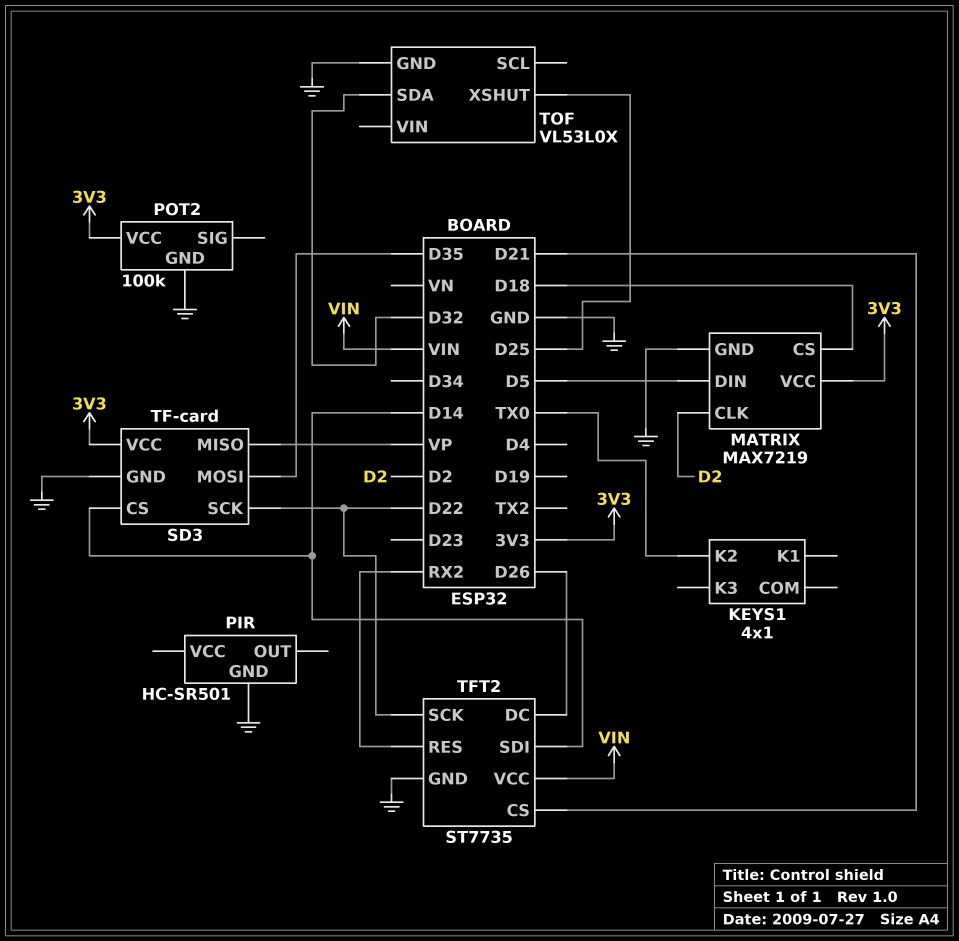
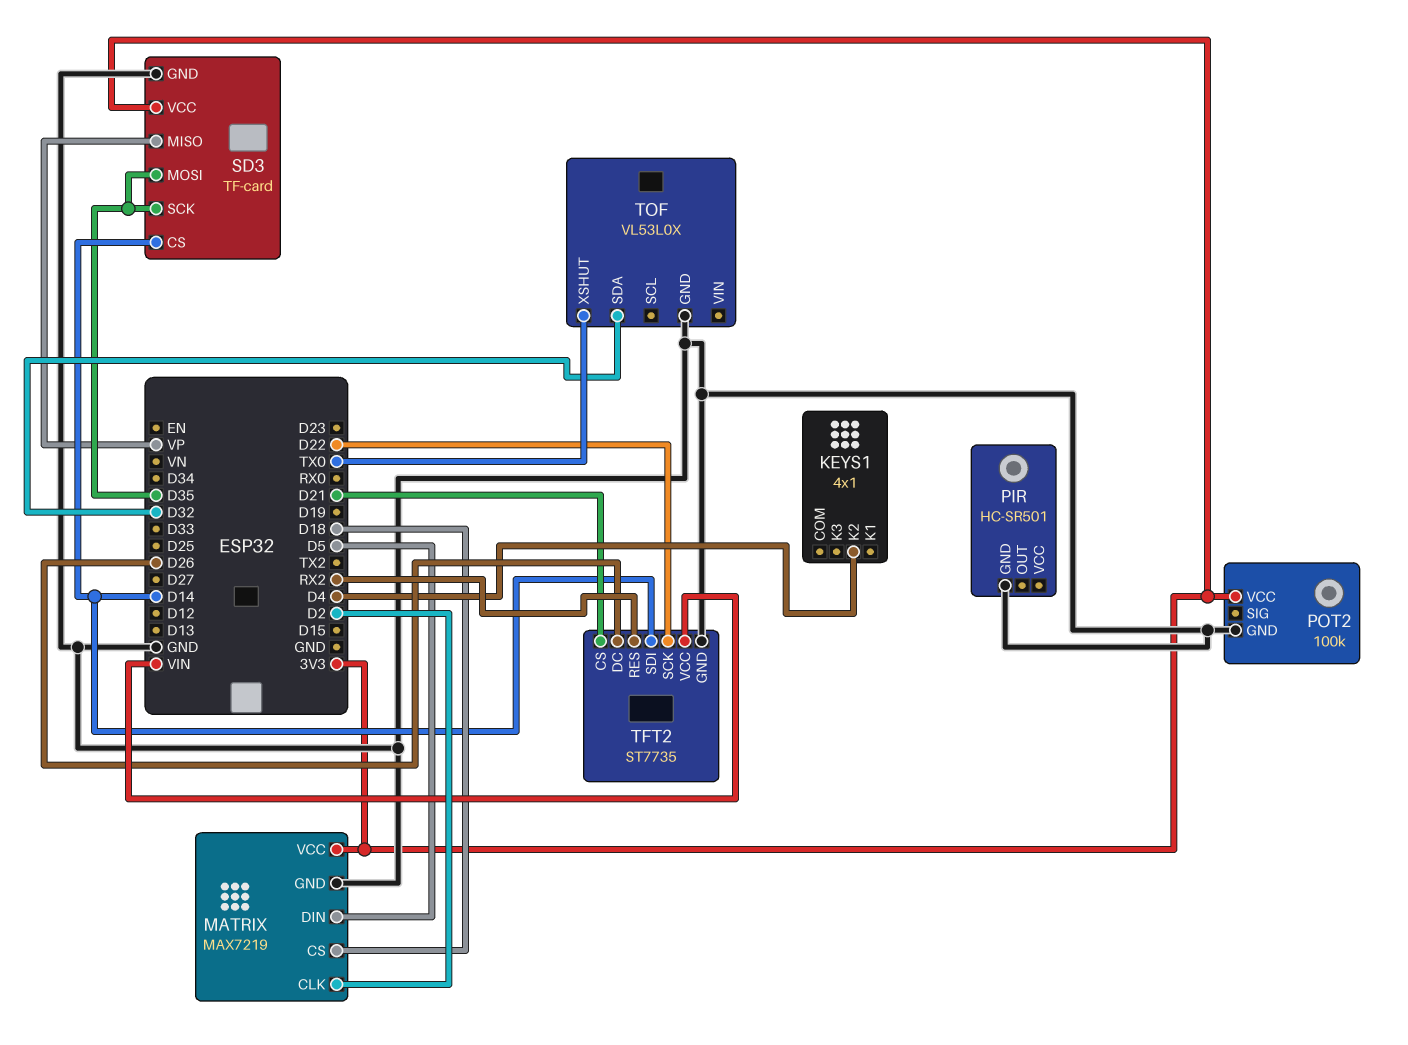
KEYS1 pin K2: TX0 -> D4
SD3 pin SCK: D22 -> D35
TOF pin XSHUT: D25 -> TX0

